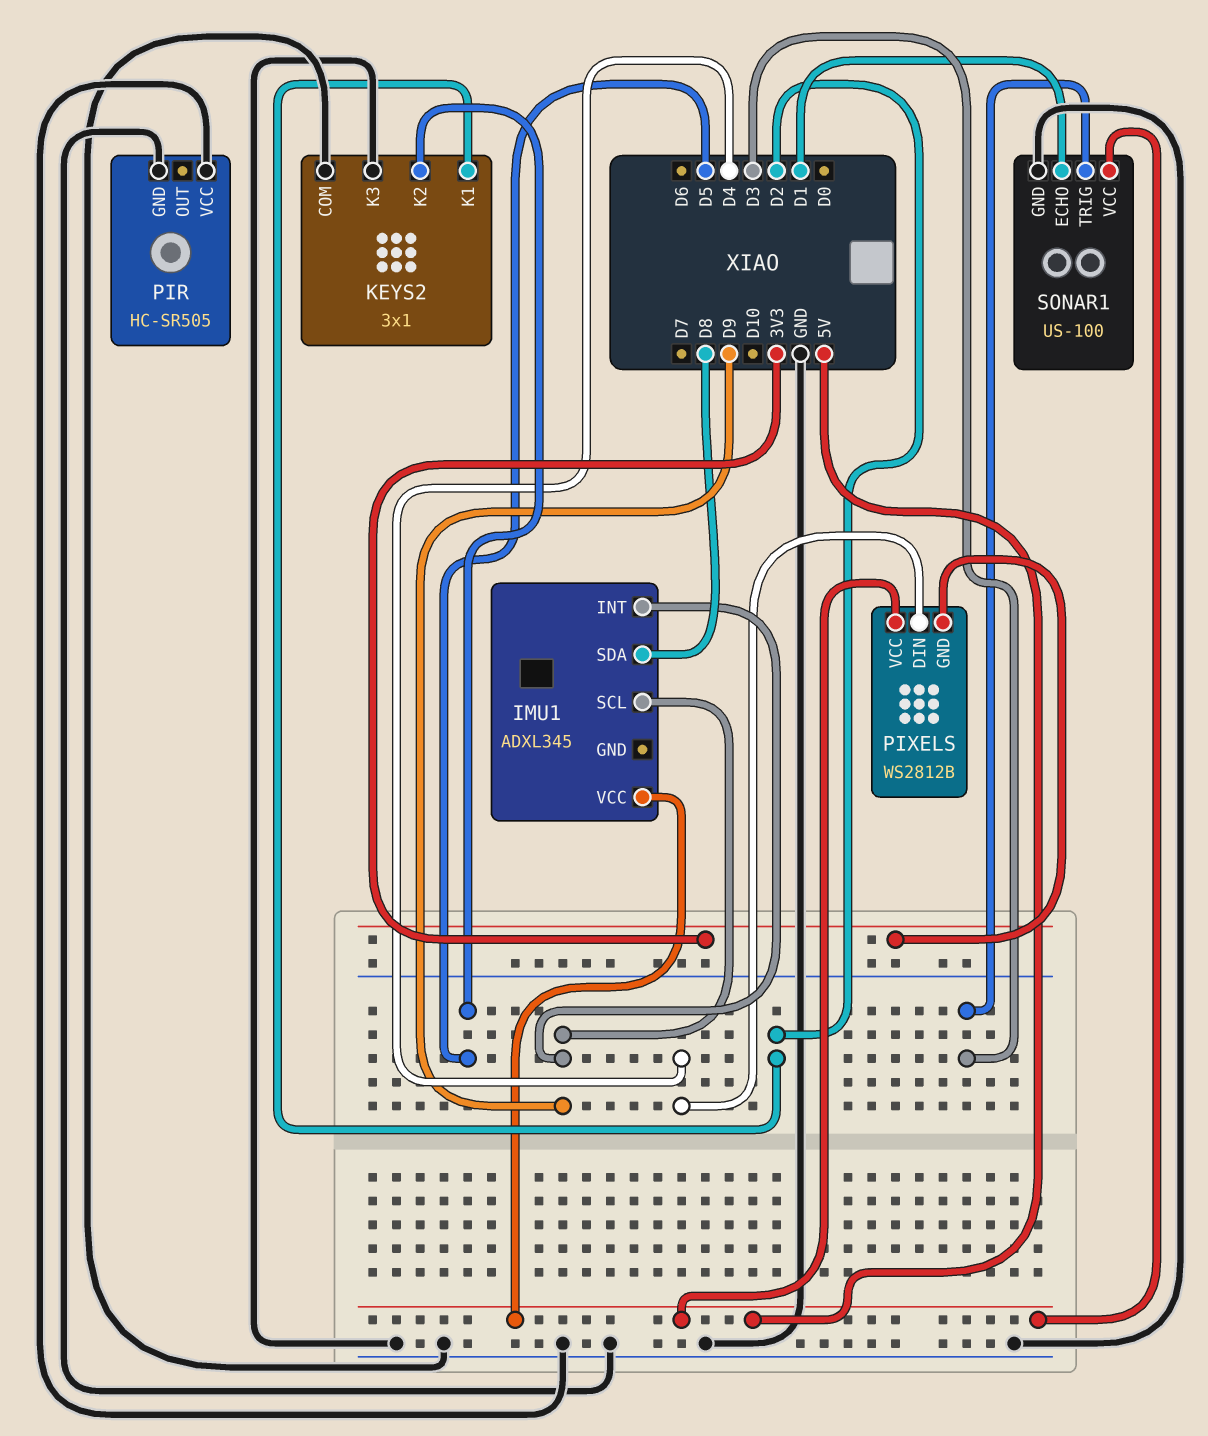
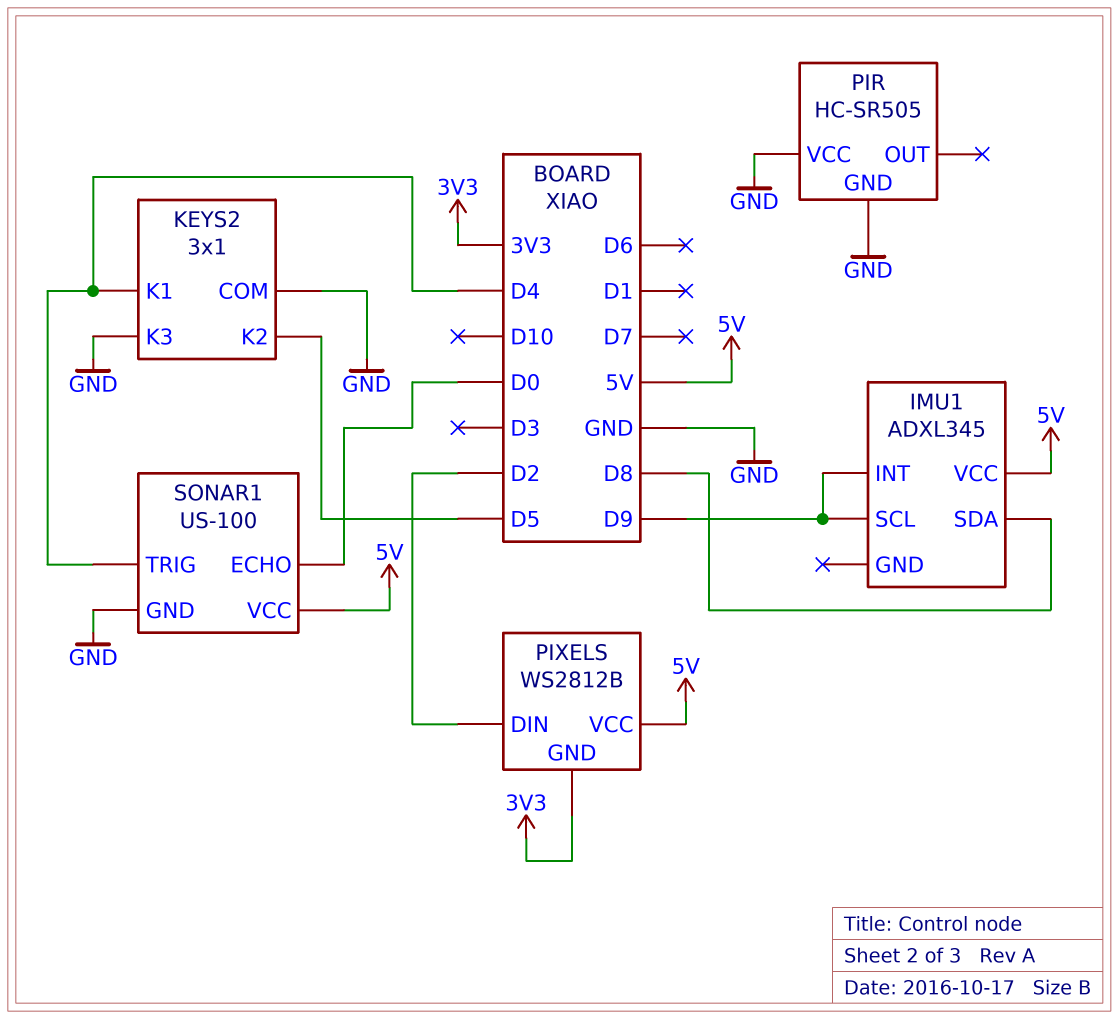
KEYS2 pin K1: D2 -> D4
PIXELS pin DIN: D4 -> D2
SONAR1 pin ECHO: D1 -> D0
SONAR1 pin TRIG: D3 -> D4

